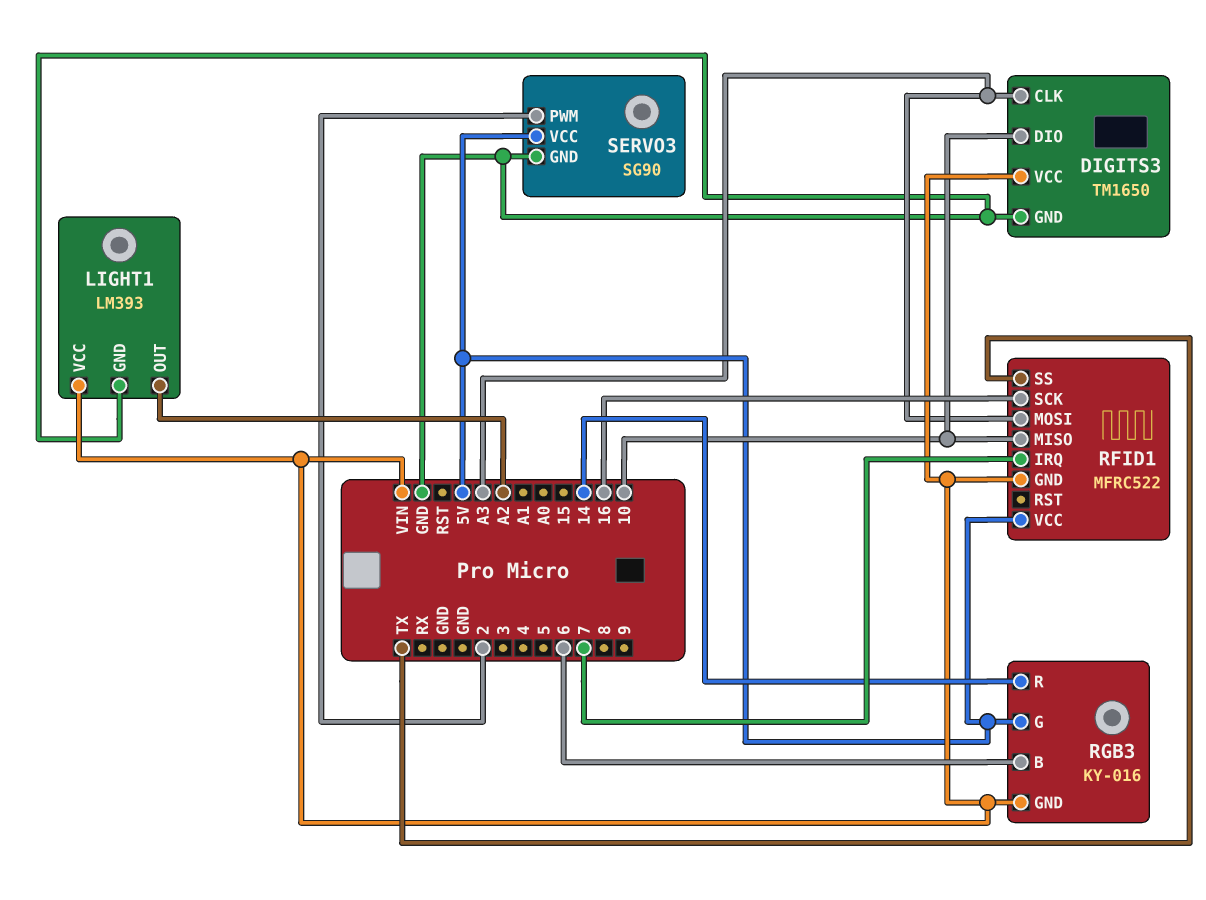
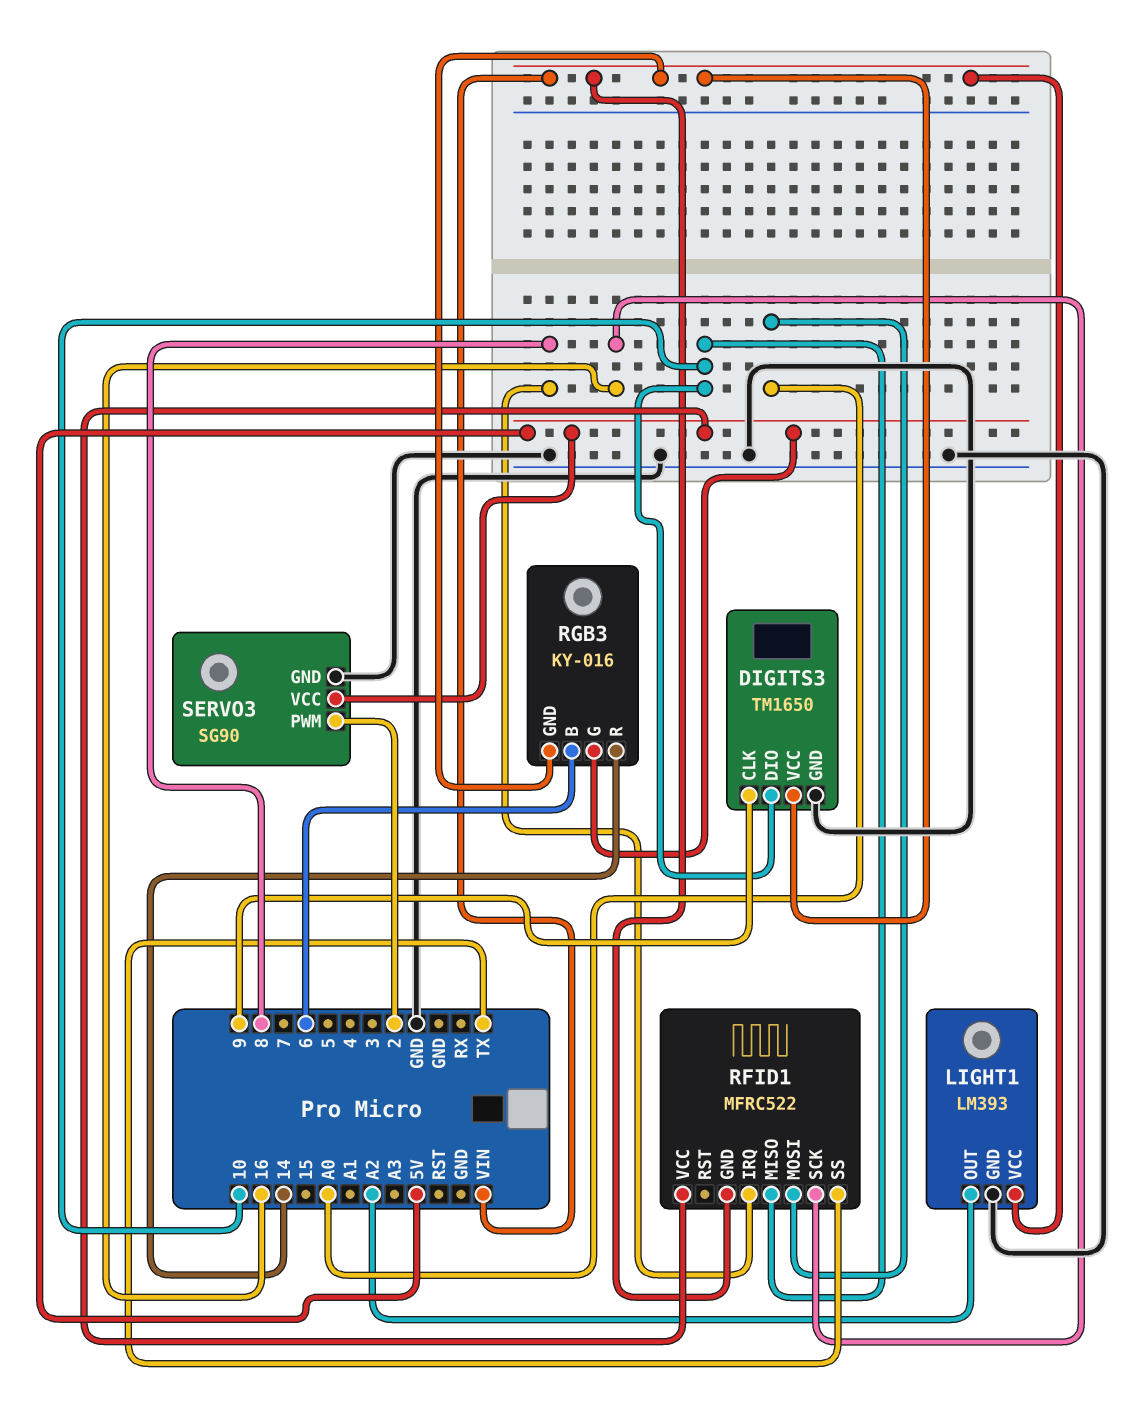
DIGITS3 pin CLK: A3 -> 9
RFID1 pin IRQ: 7 -> 8
RFID1 pin MOSI: A3 -> A0

